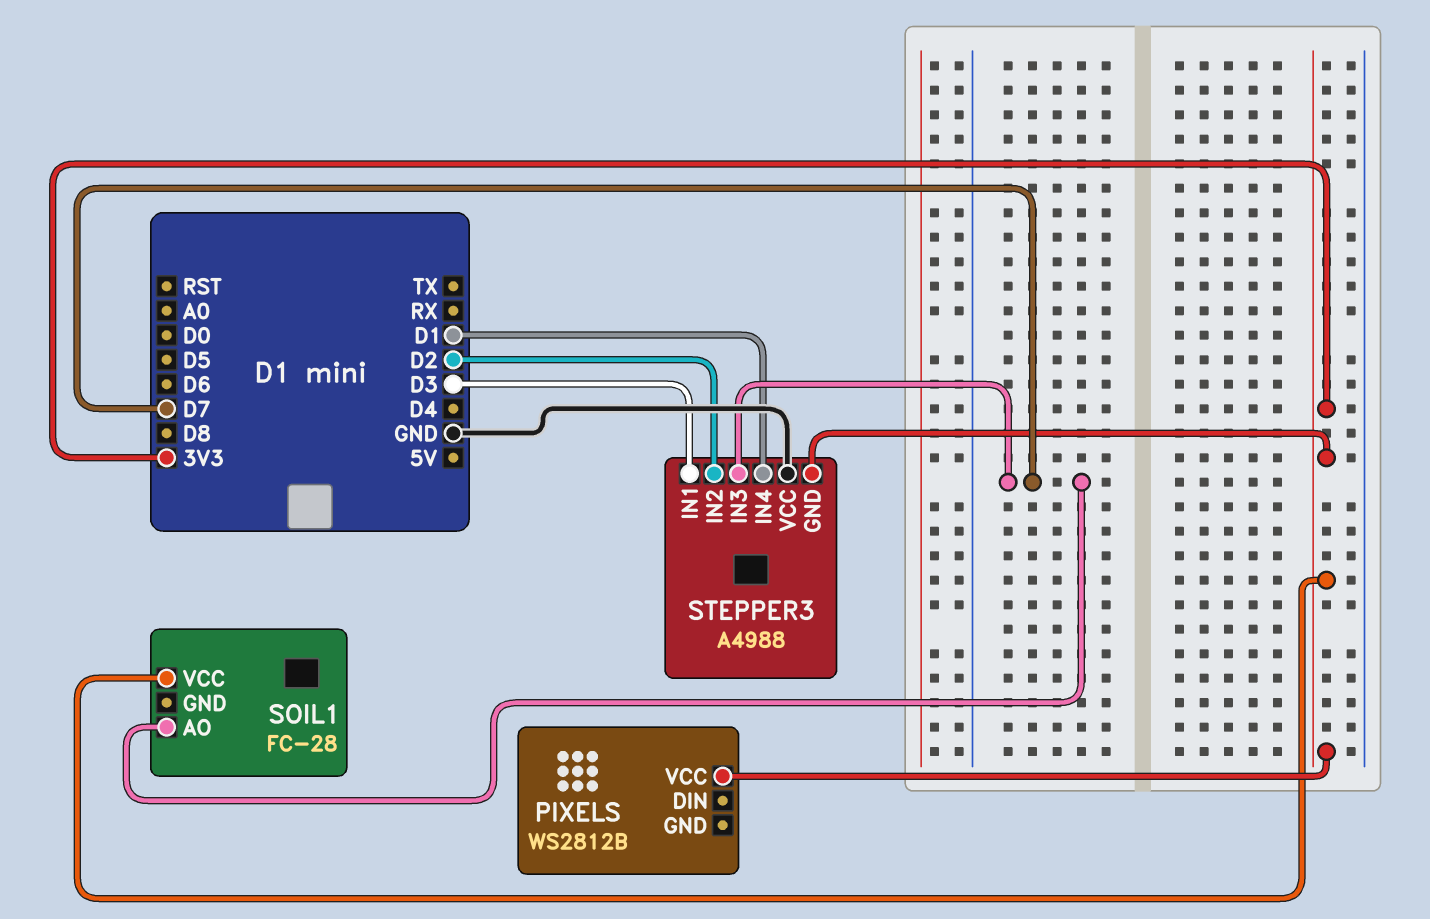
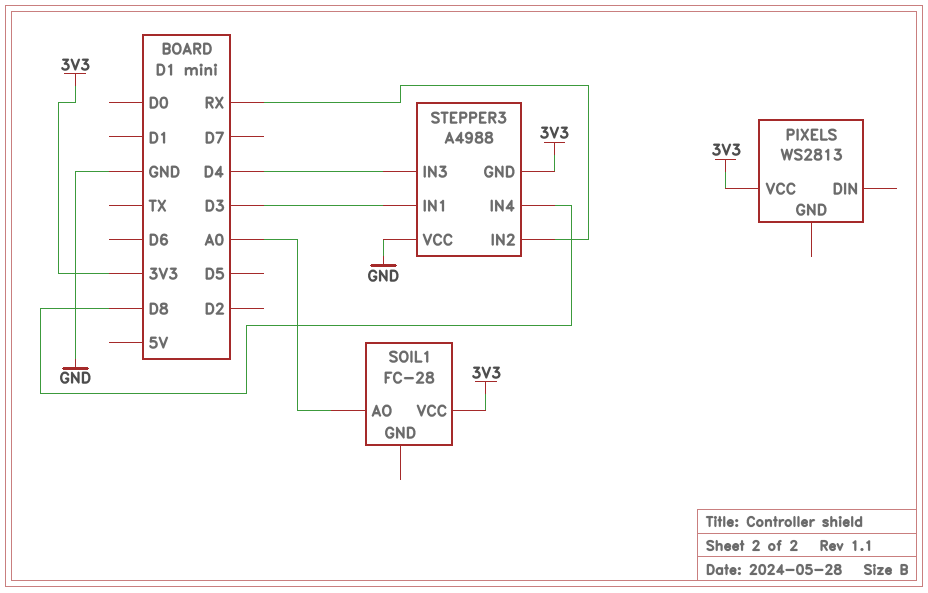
PIXELS: WS2812B -> WS2813
SOIL1 pin AO: D7 -> A0
STEPPER3 pin IN2: D2 -> RX
STEPPER3 pin IN3: D7 -> D4
STEPPER3 pin IN4: D1 -> D8

